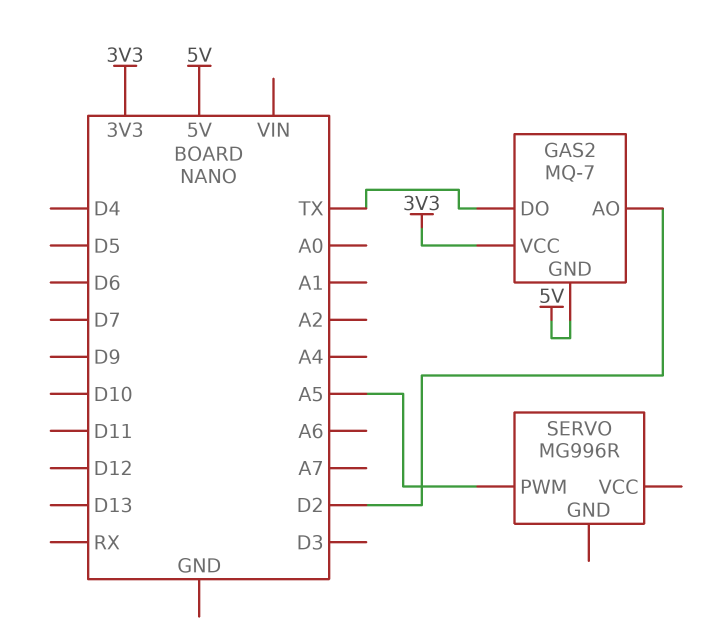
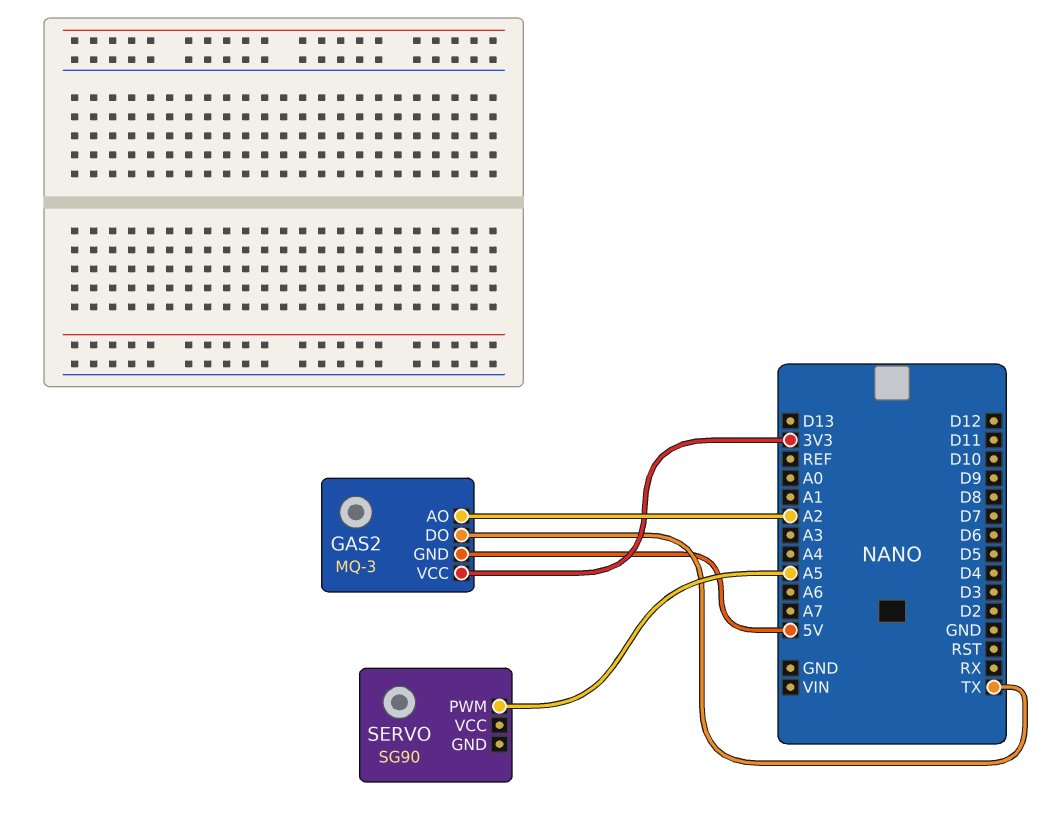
GAS2: MQ-7 -> MQ-3
GAS2 pin AO: D2 -> A2
SERVO: MG996R -> SG90

